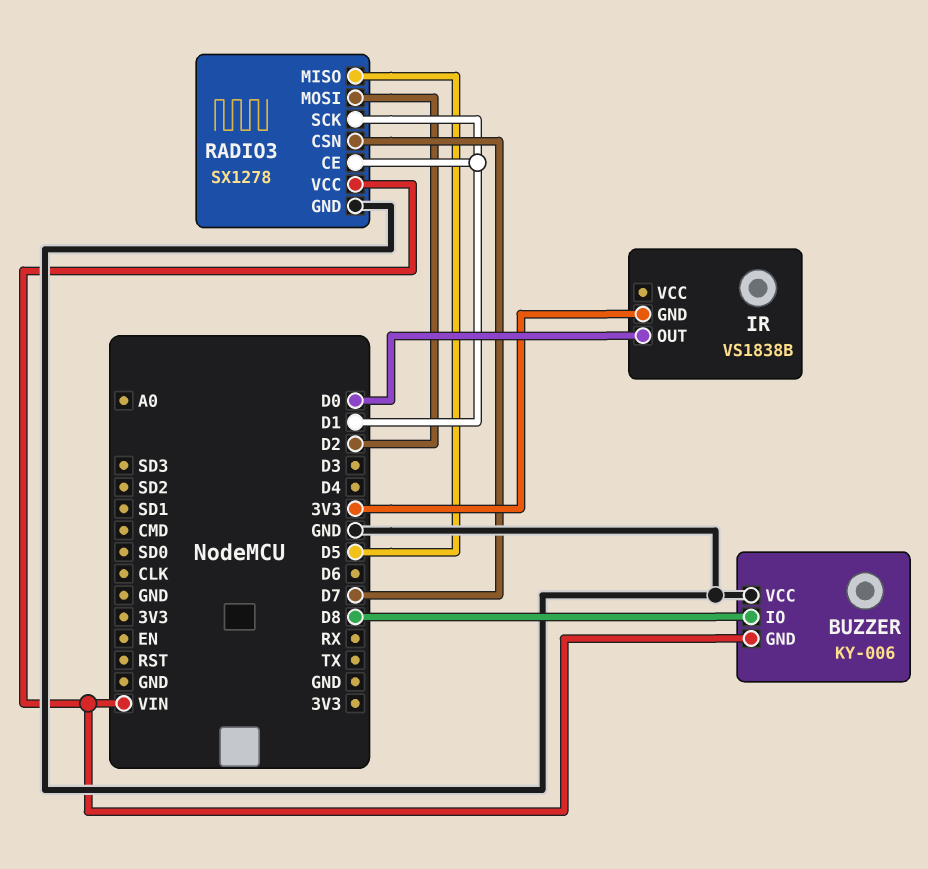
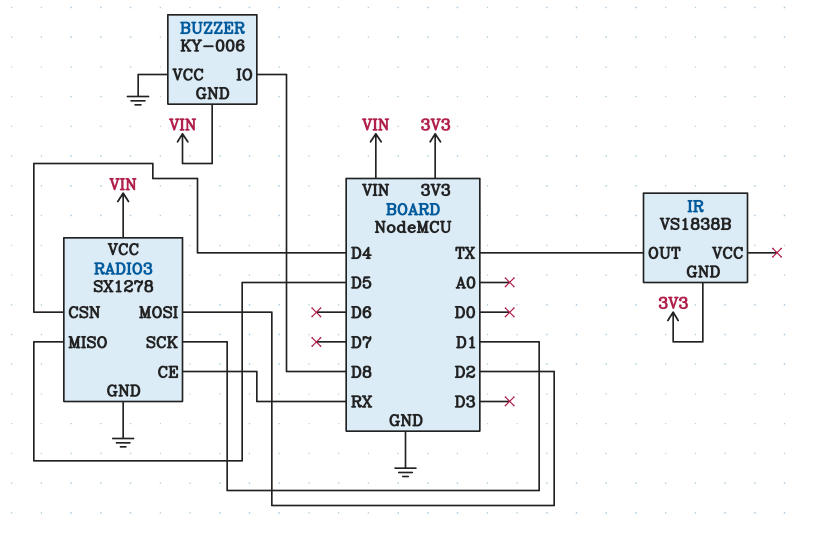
IR pin OUT: D0 -> TX
RADIO3 pin CE: D1 -> RX
RADIO3 pin CSN: D7 -> D4

